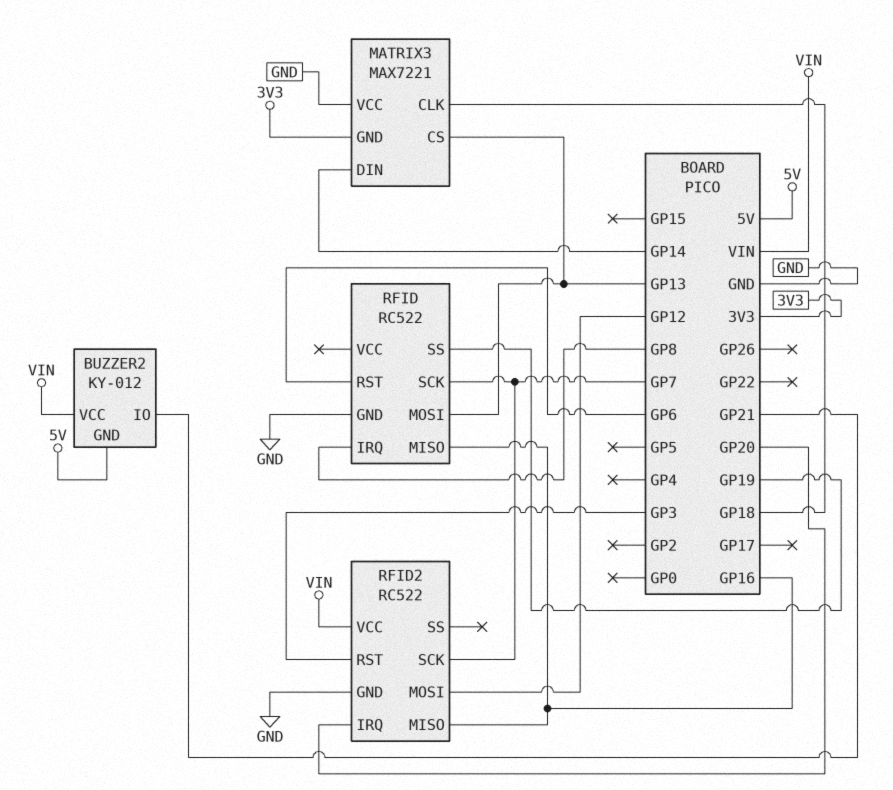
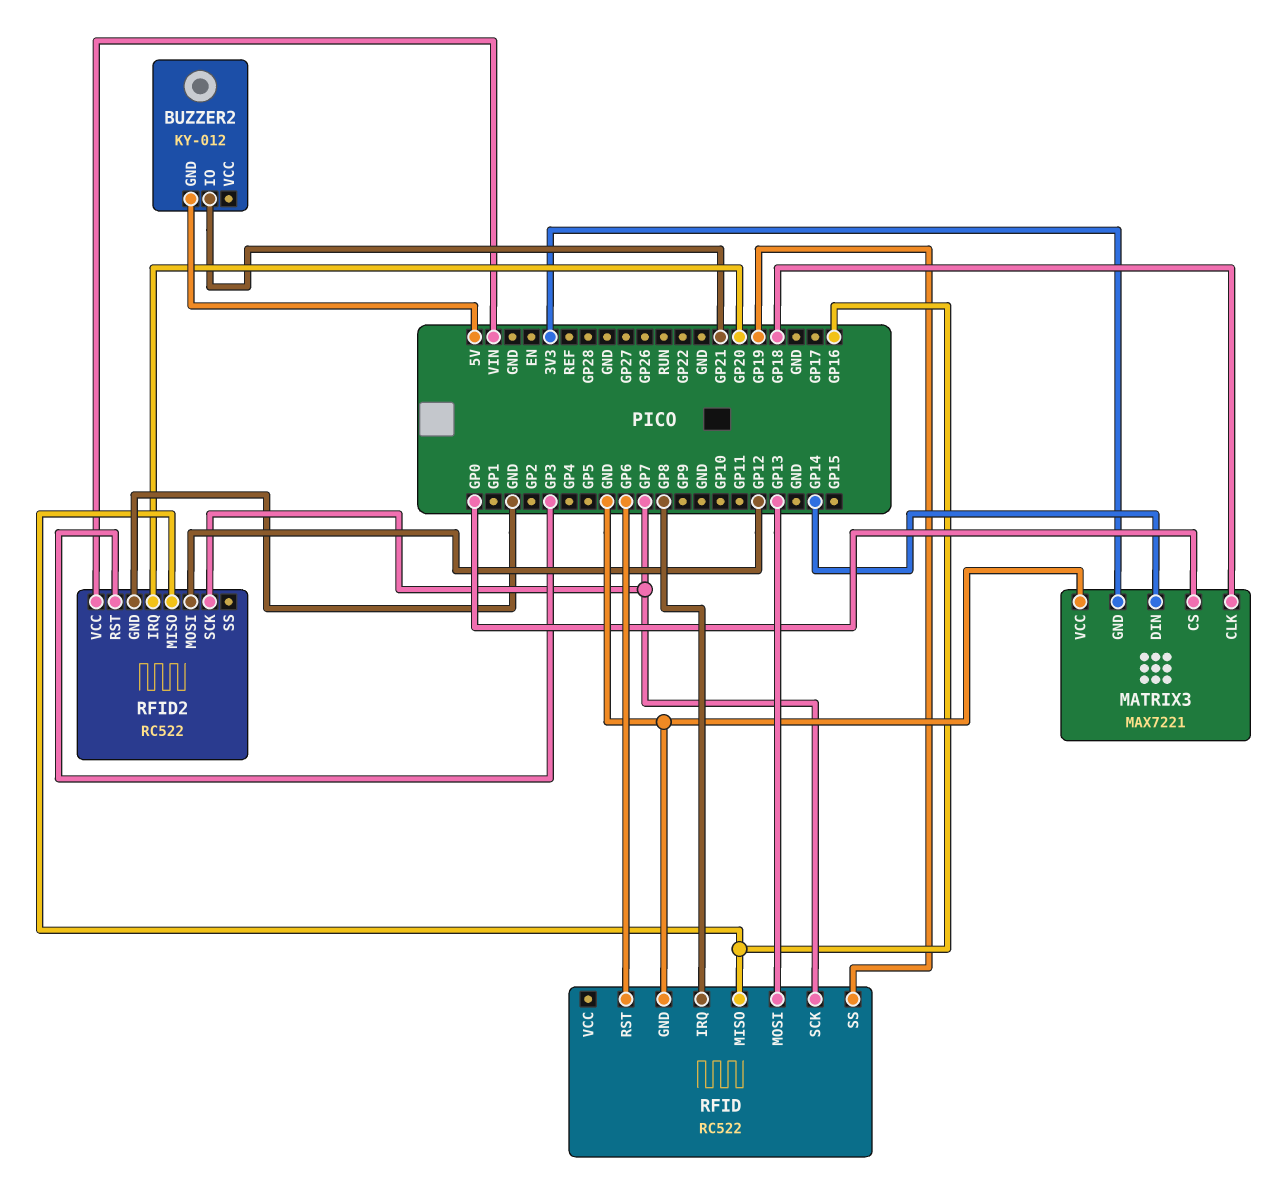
BUZZER2 pin VCC: VIN -> none
MATRIX3 pin CS: GP13 -> GP0

